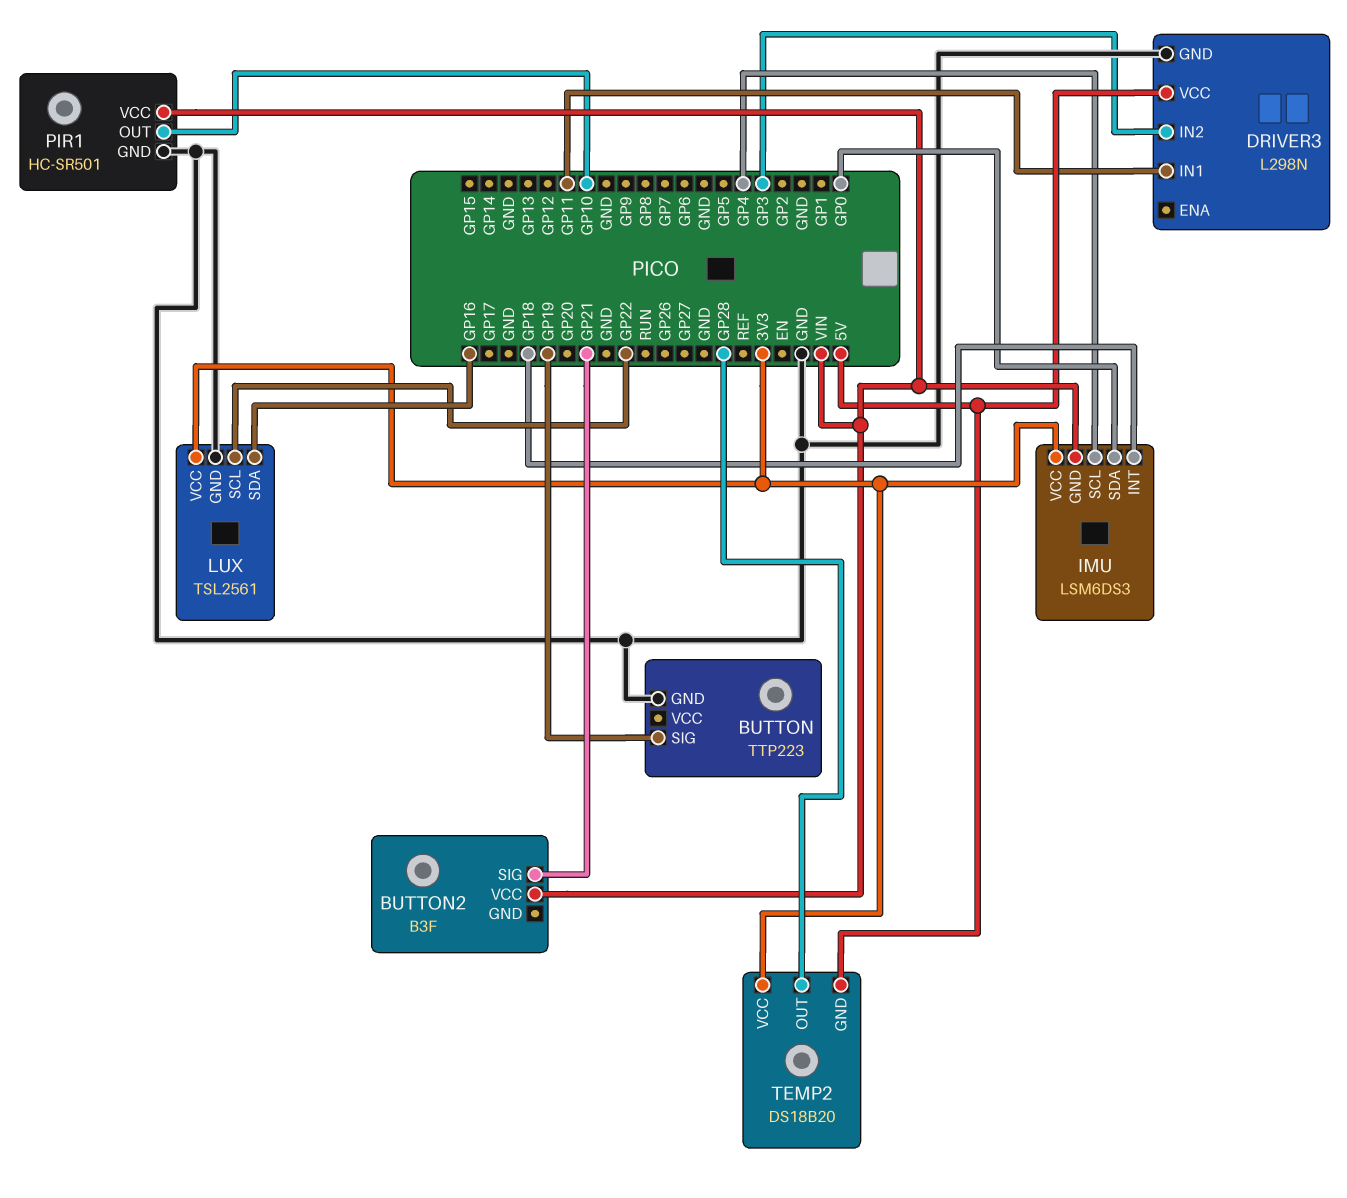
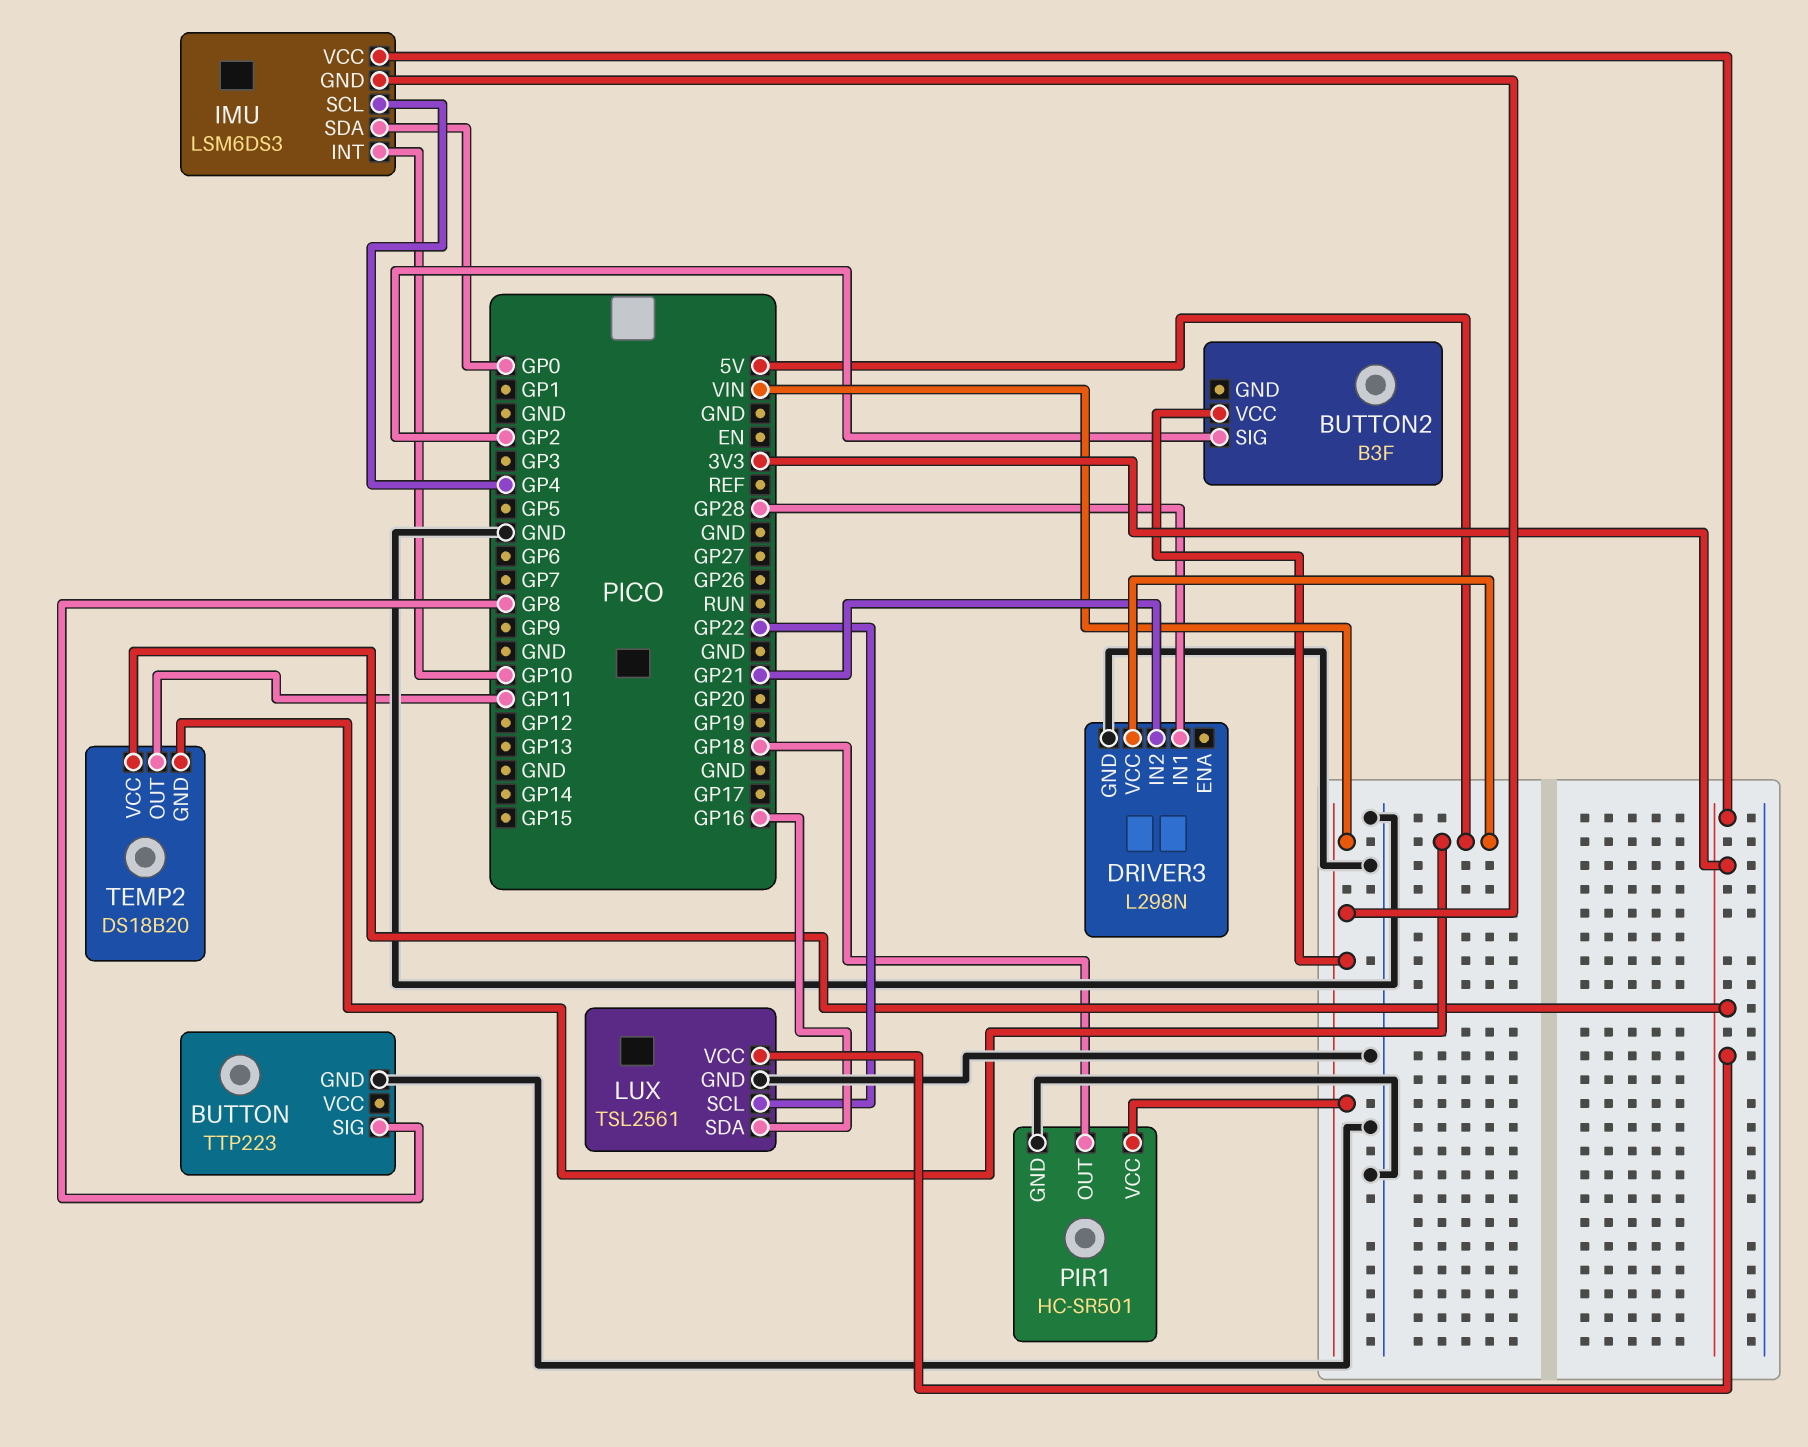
BUTTON pin SIG: GP19 -> GP8
BUTTON2 pin SIG: GP21 -> GP2
DRIVER3 pin IN1: GP11 -> GP28
DRIVER3 pin IN2: GP3 -> GP21
IMU pin INT: GP18 -> GP10
PIR1 pin OUT: GP10 -> GP18
TEMP2 pin OUT: GP28 -> GP11

